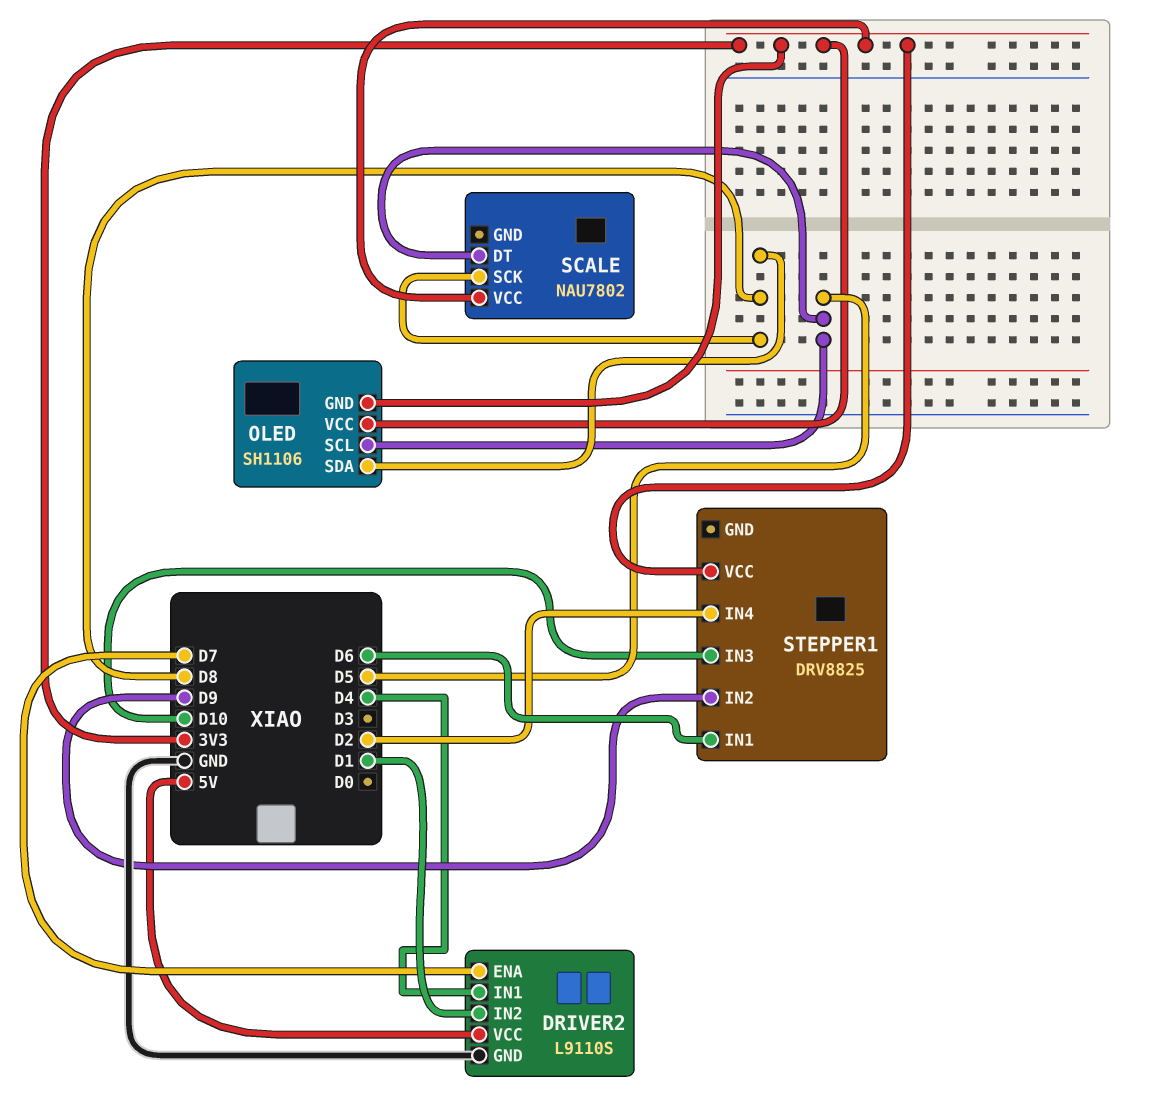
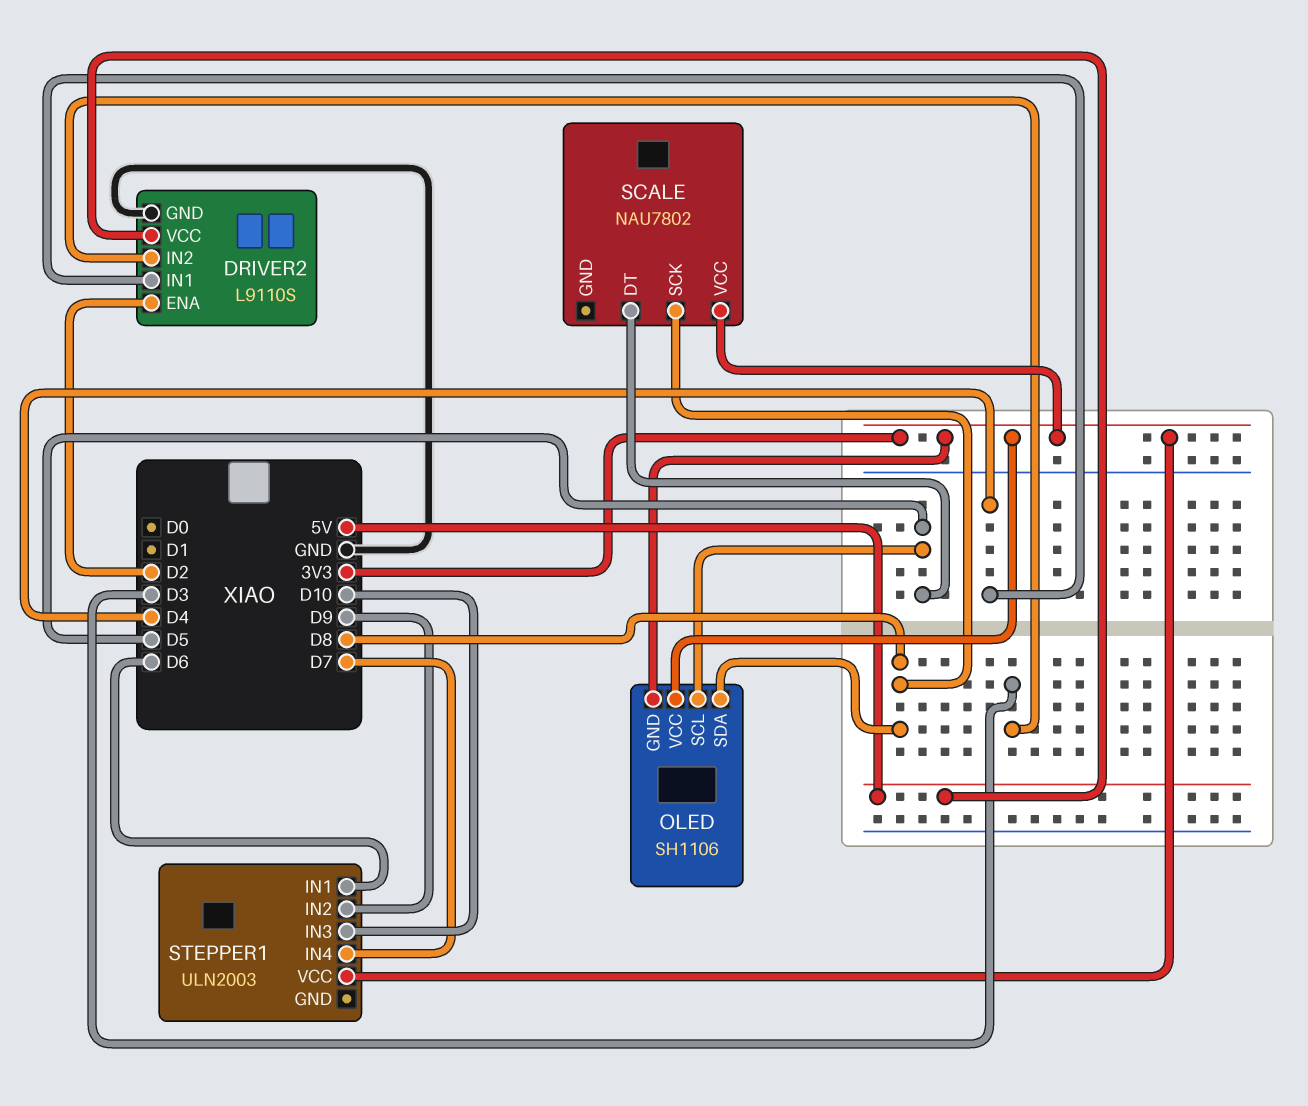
DRIVER2 pin ENA: D7 -> D2
DRIVER2 pin IN2: D1 -> D3
STEPPER1: DRV8825 -> ULN2003
STEPPER1 pin IN4: D2 -> D7

